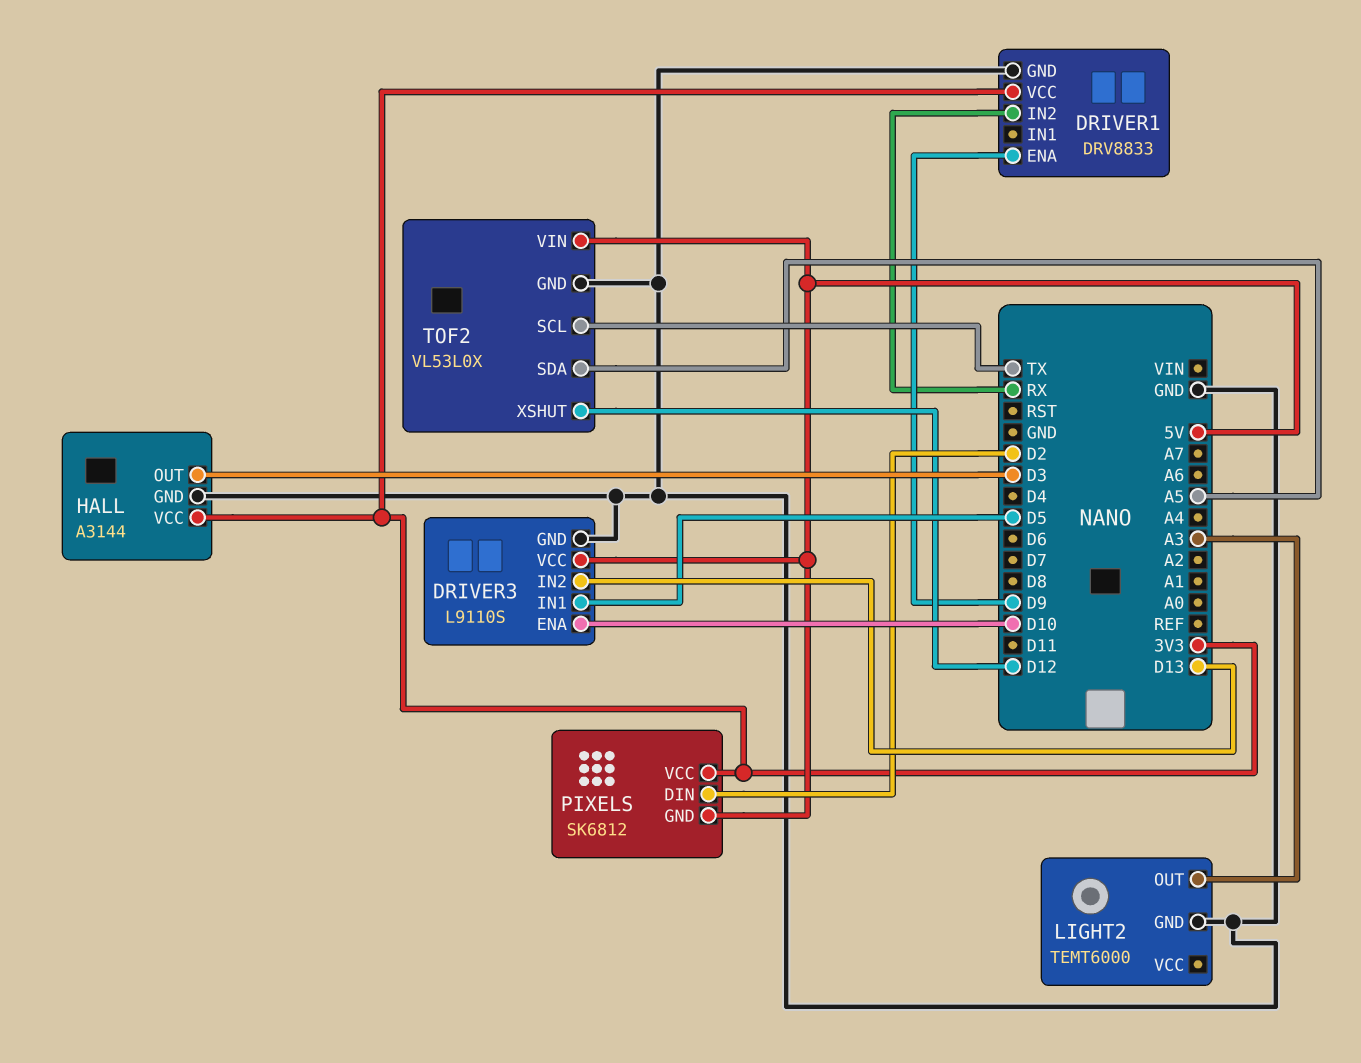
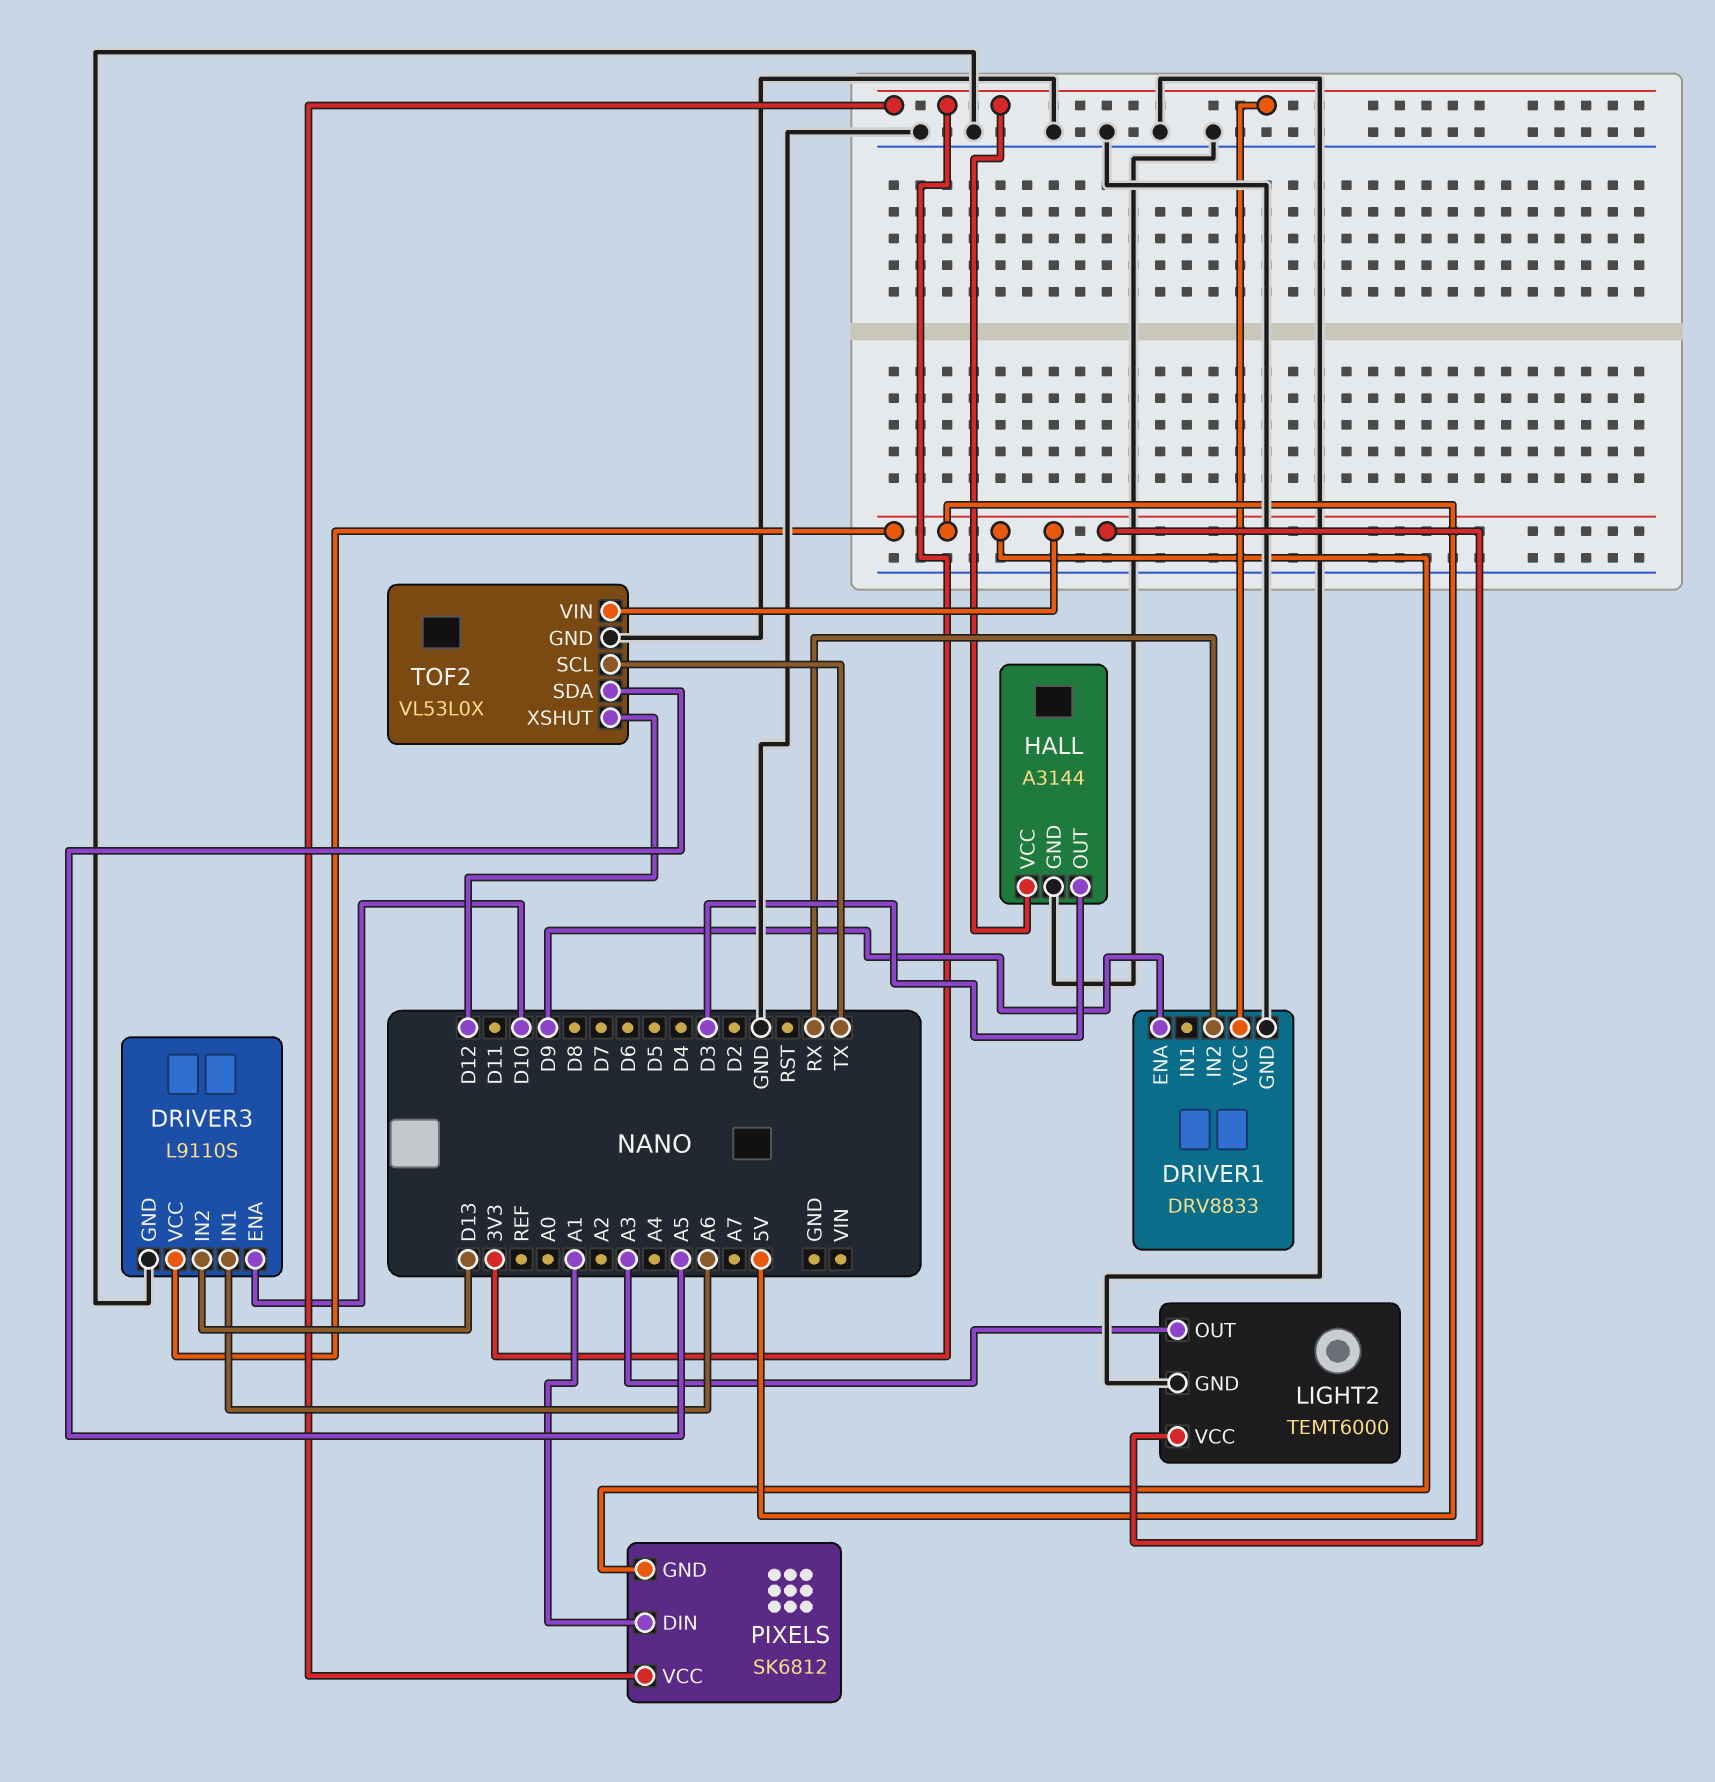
DRIVER3 pin IN1: D5 -> A6
LIGHT2 pin VCC: none -> 5V
PIXELS pin DIN: D2 -> A1

